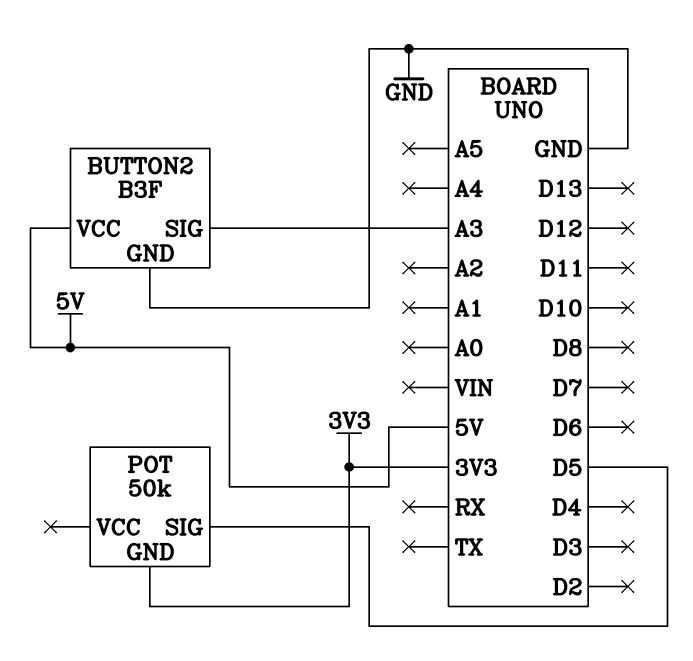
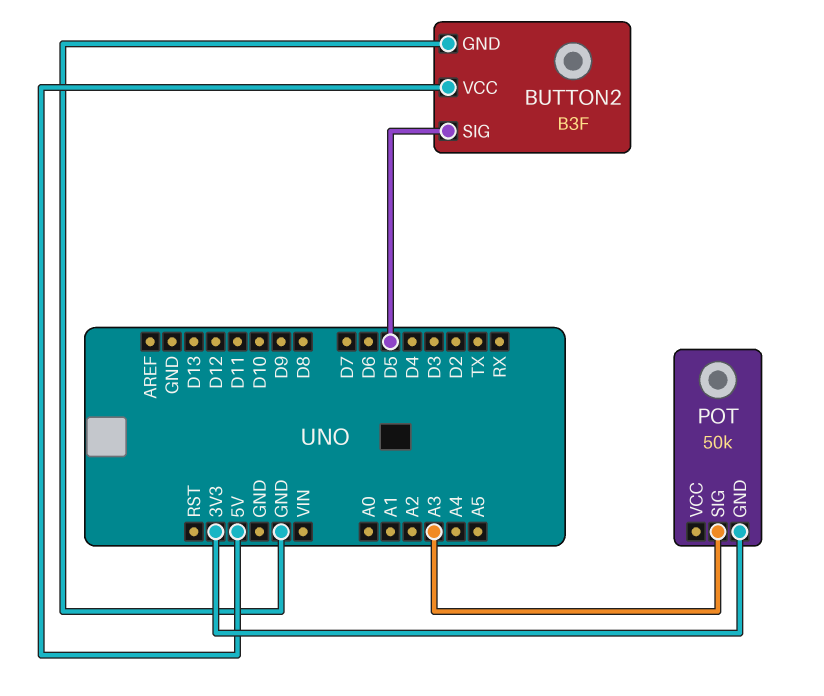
BUTTON2 pin SIG: A3 -> D5
POT pin SIG: D5 -> A3

